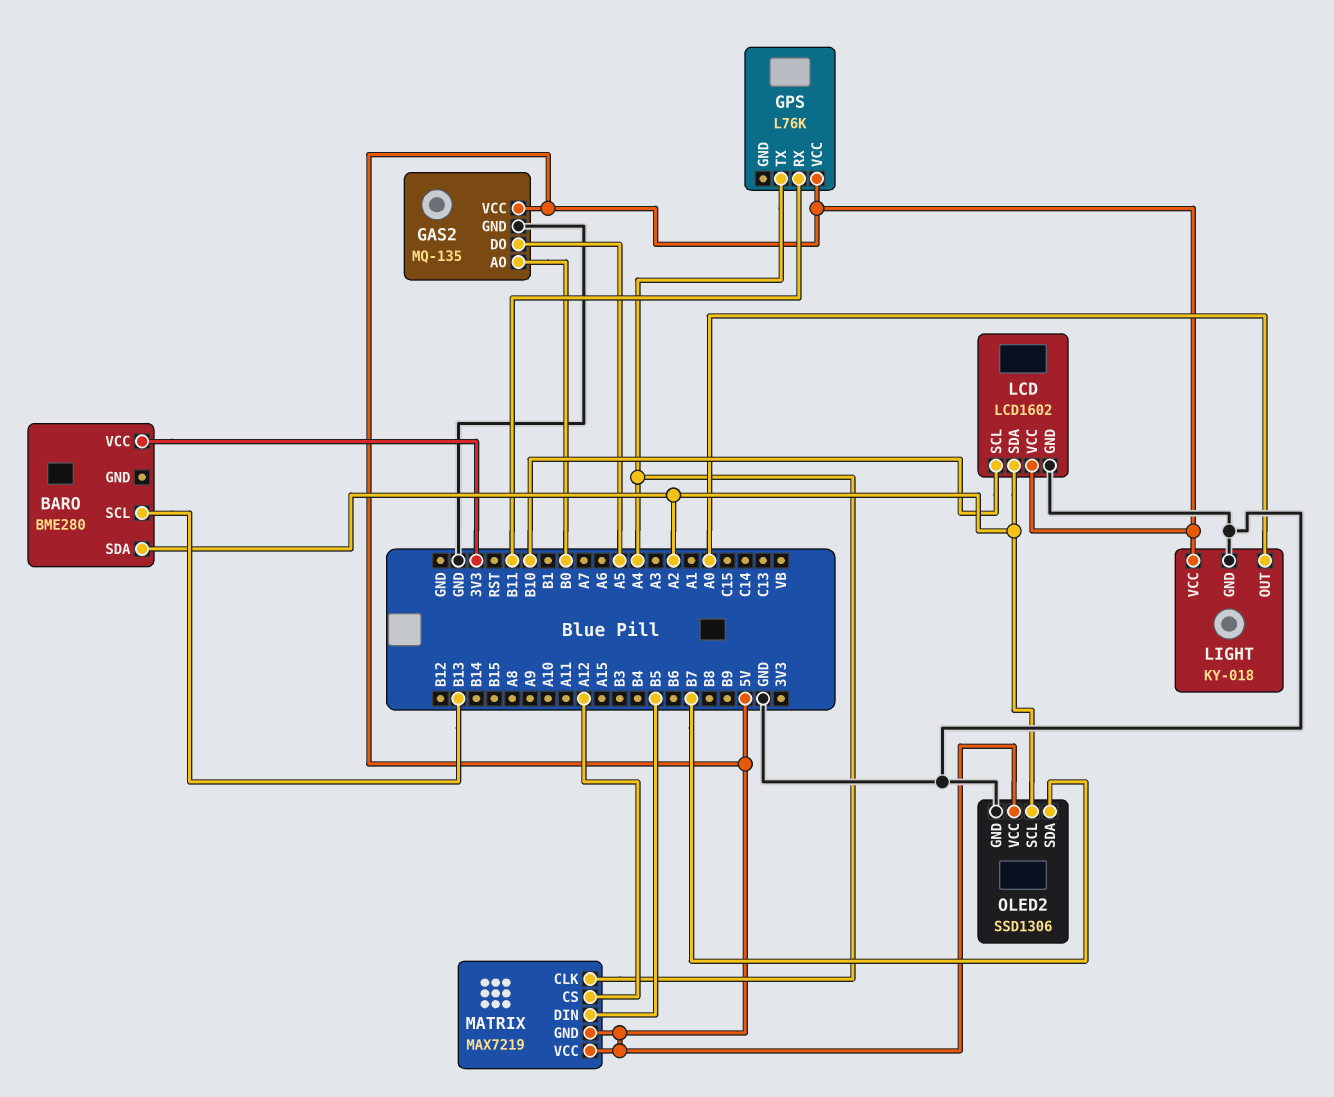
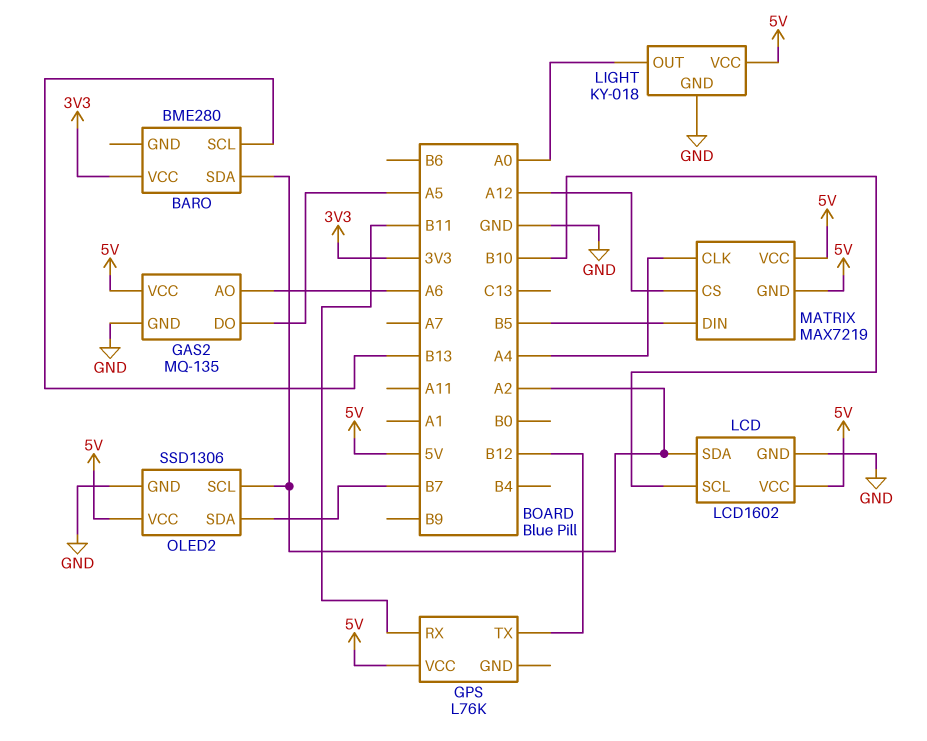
GAS2 pin AO: B0 -> A6
GPS pin TX: A4 -> B12

